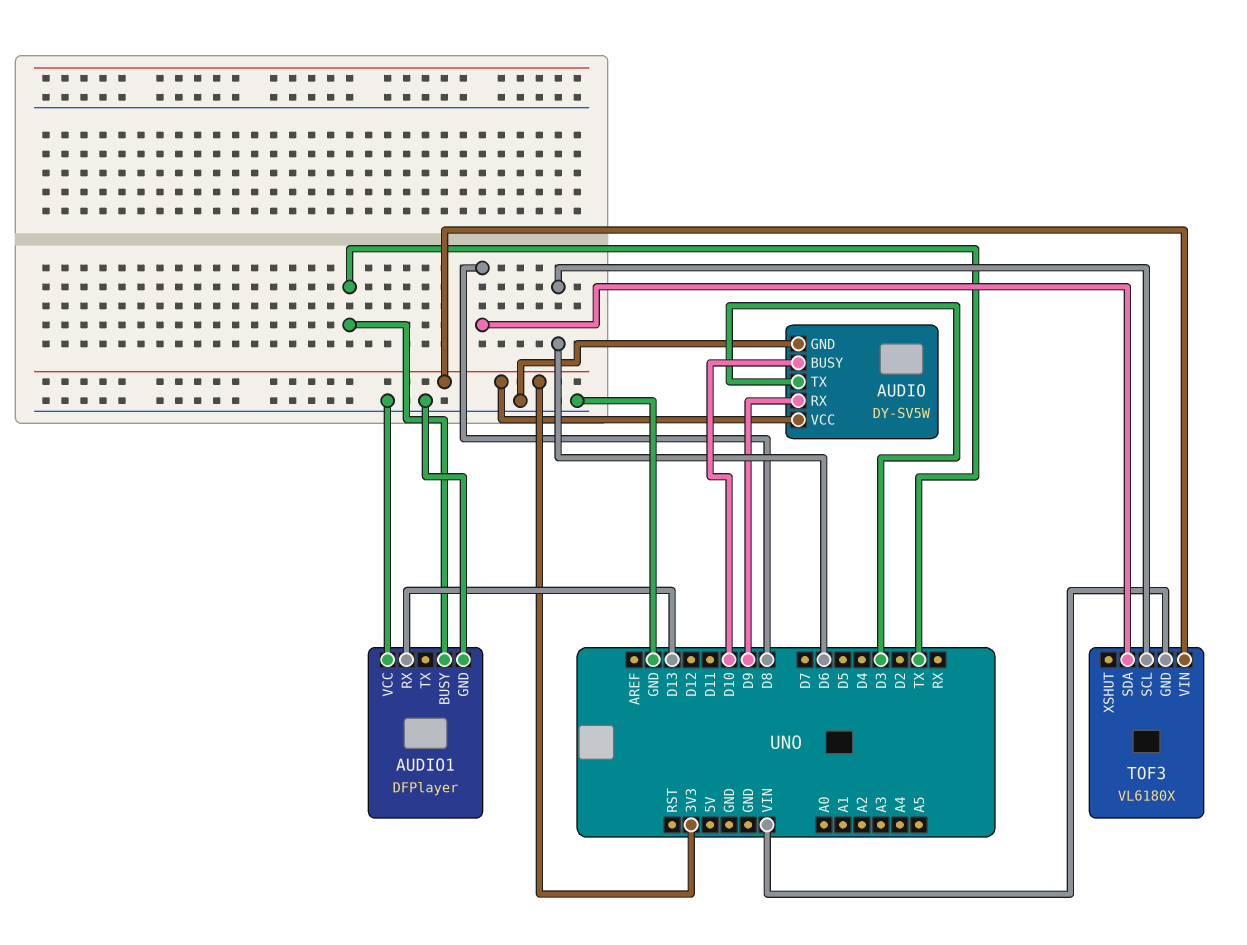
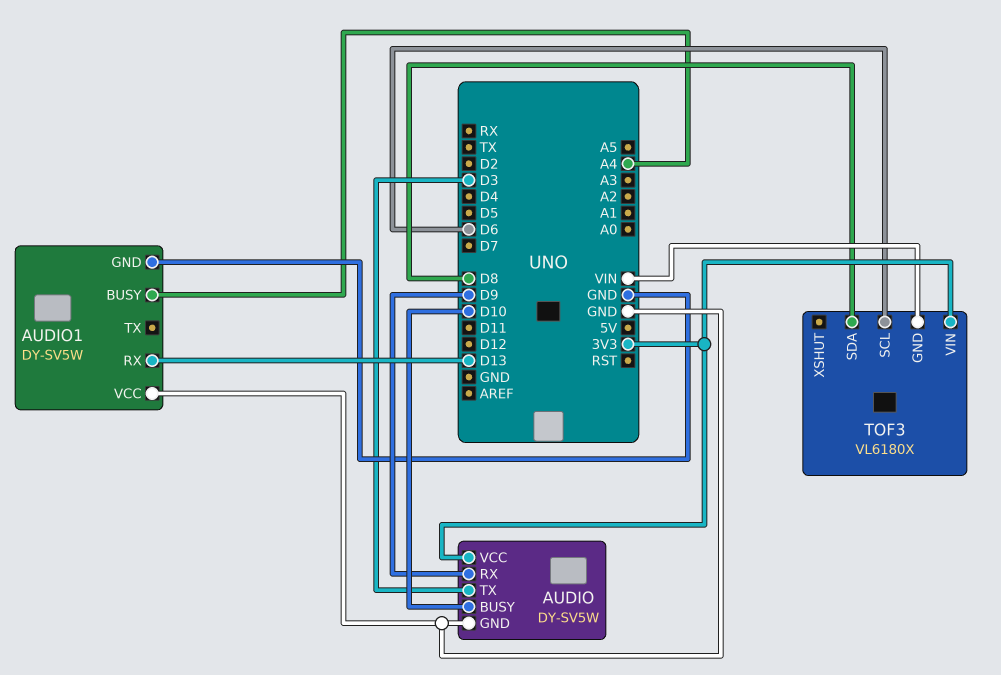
AUDIO1: DFPlayer -> DY-SV5W
AUDIO1 pin BUSY: TX -> A4

